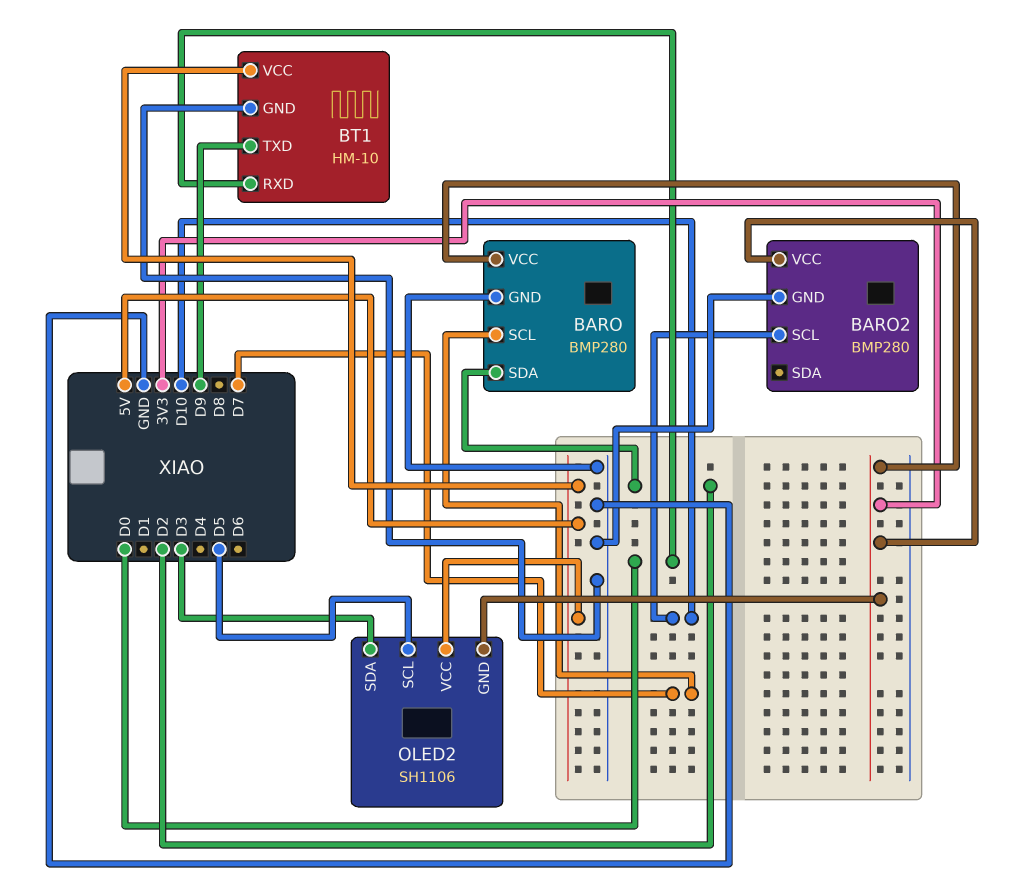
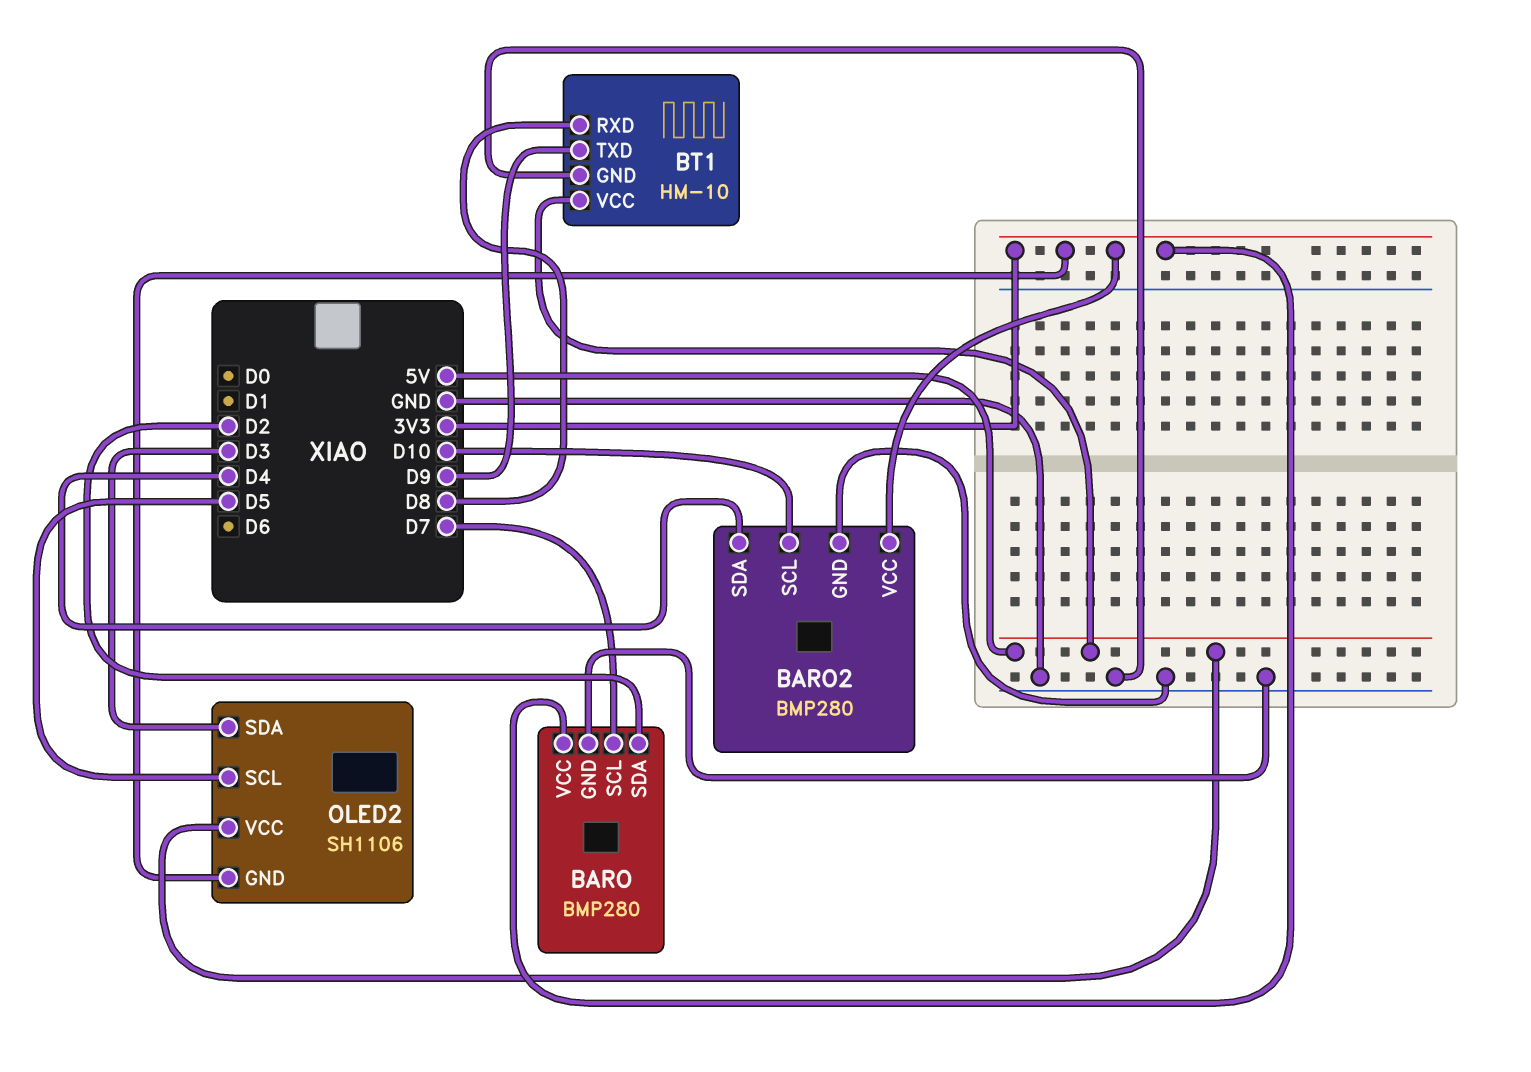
BARO2 pin SDA: none -> D4
BT1 pin RXD: D0 -> D8

